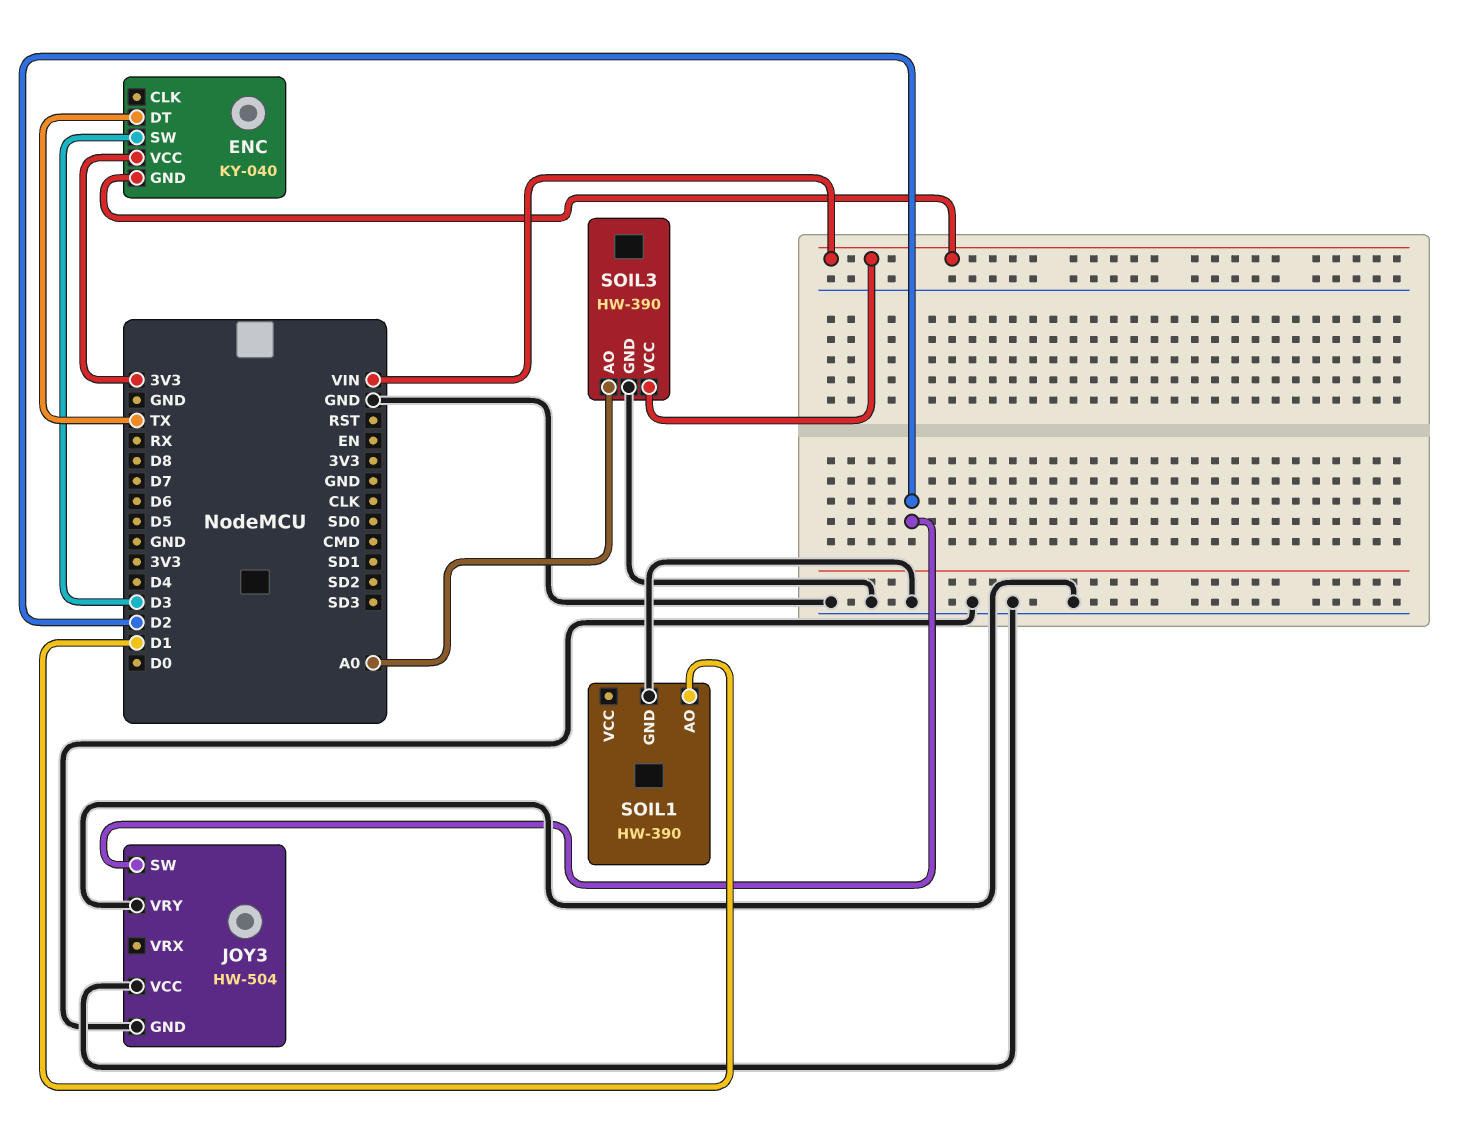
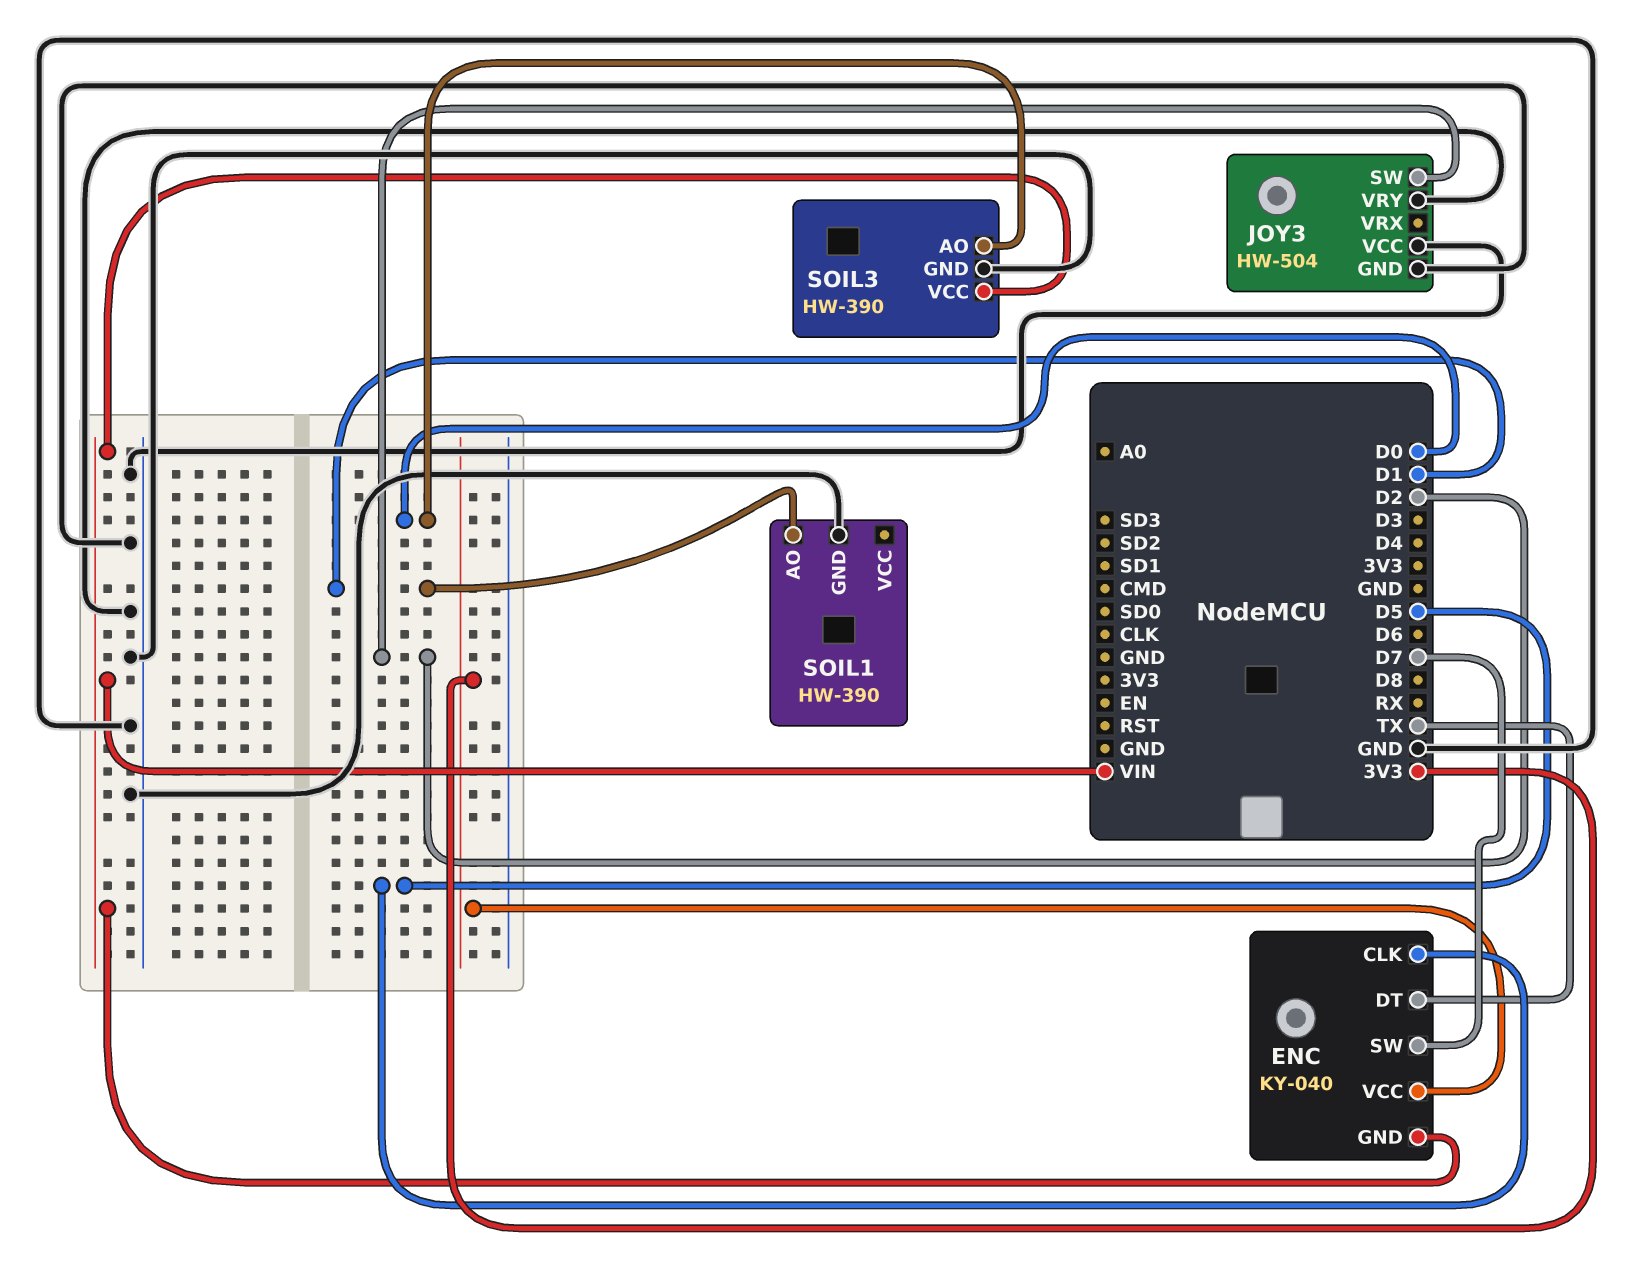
ENC pin CLK: none -> D5
ENC pin SW: D3 -> D7
SOIL3 pin AO: A0 -> D0

